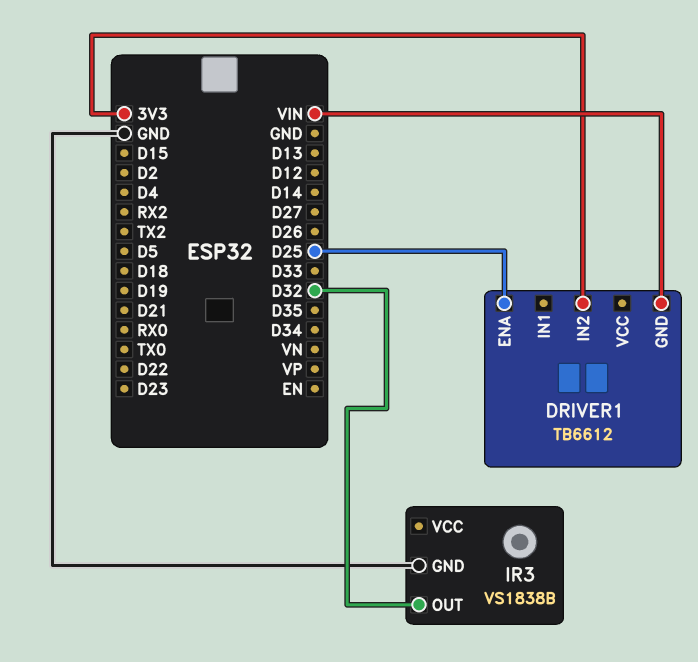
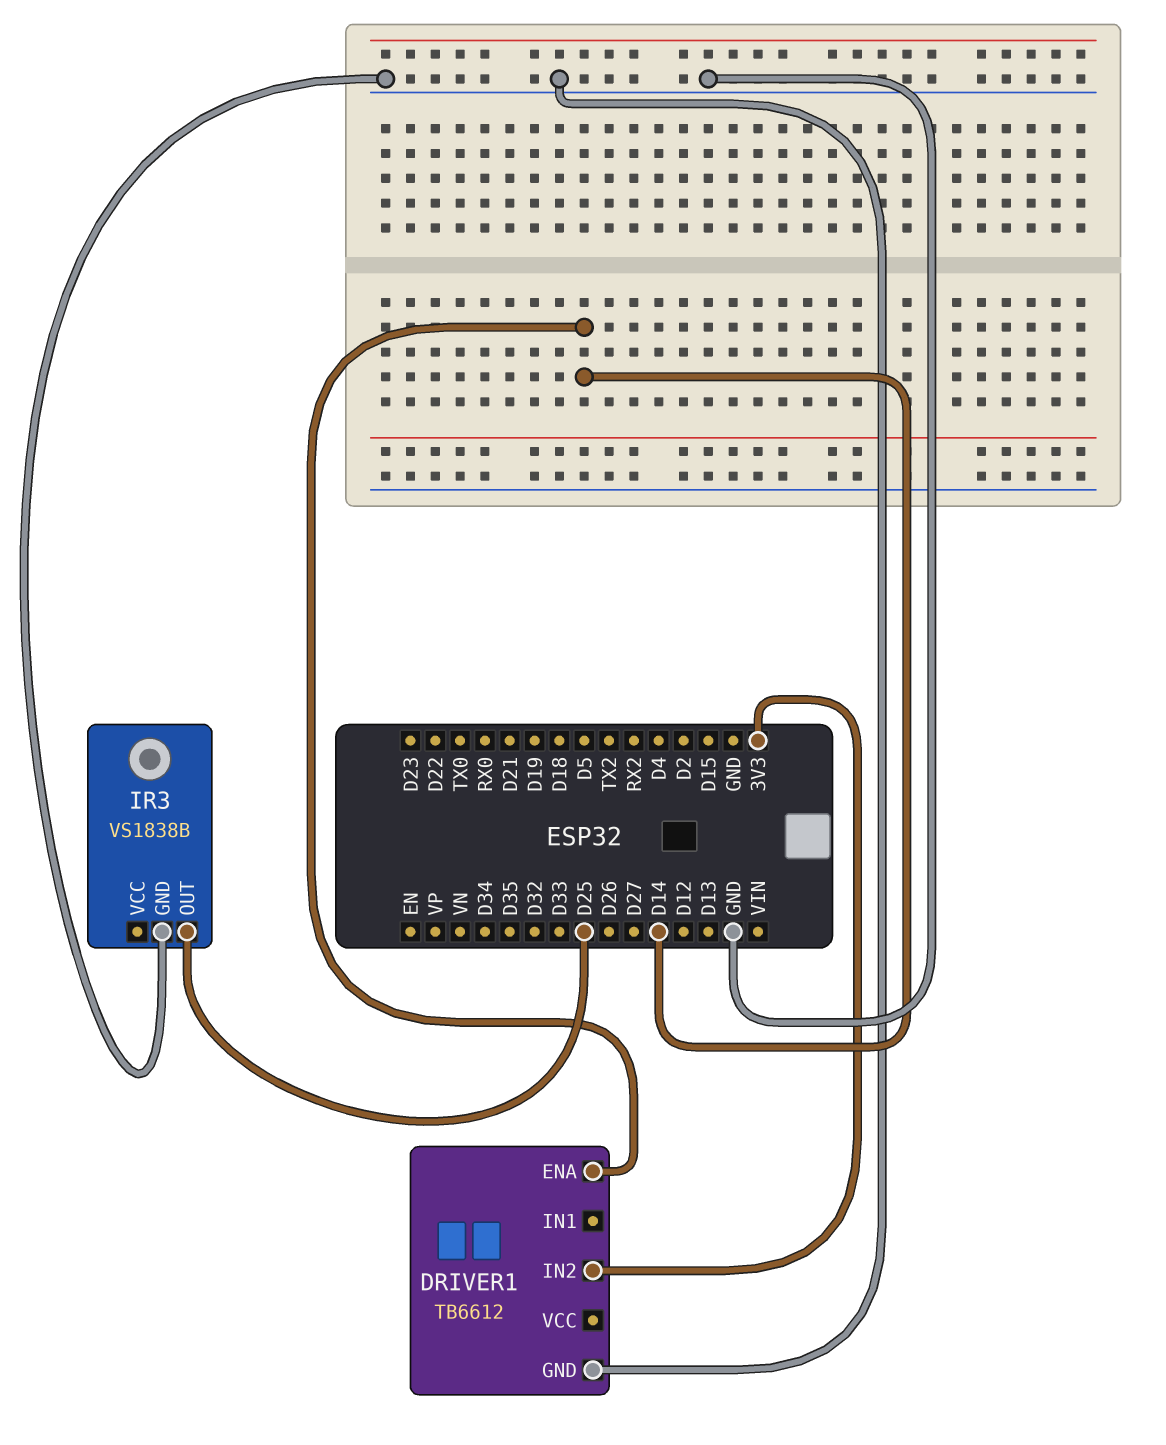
DRIVER1 pin ENA: D25 -> D14
DRIVER1 pin GND: VIN -> GND
IR3 pin OUT: D32 -> D25

